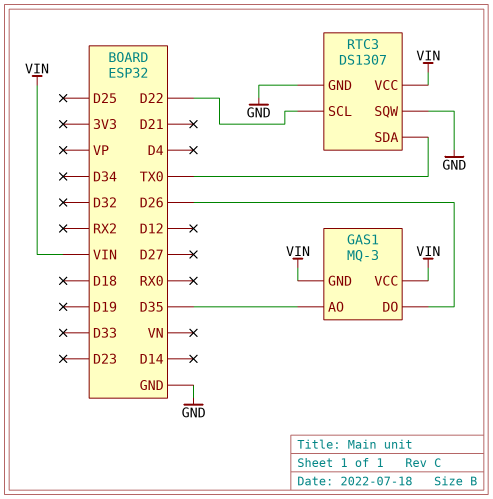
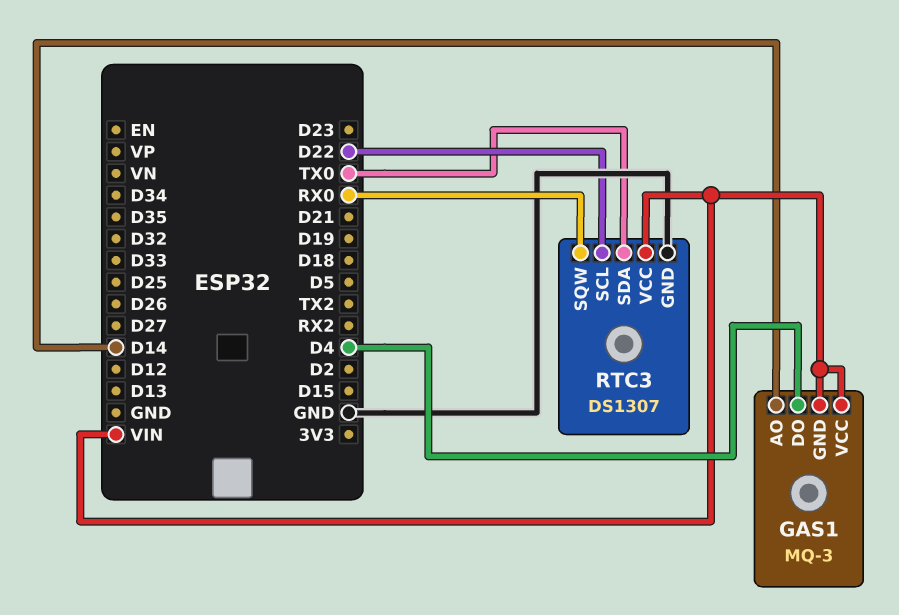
GAS1 pin AO: D35 -> D14
GAS1 pin DO: D26 -> D4
RTC3 pin SQW: GND -> RX0

